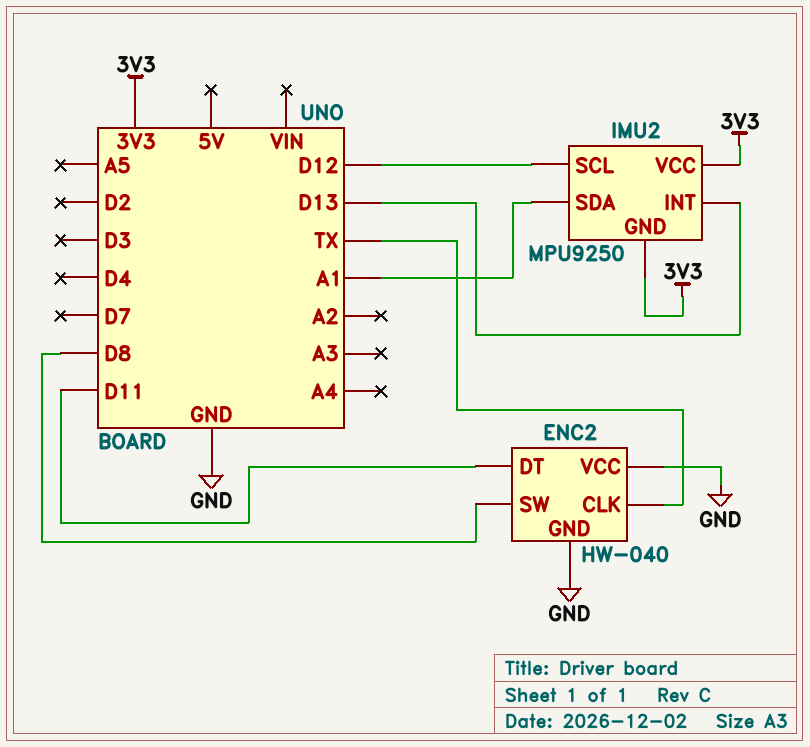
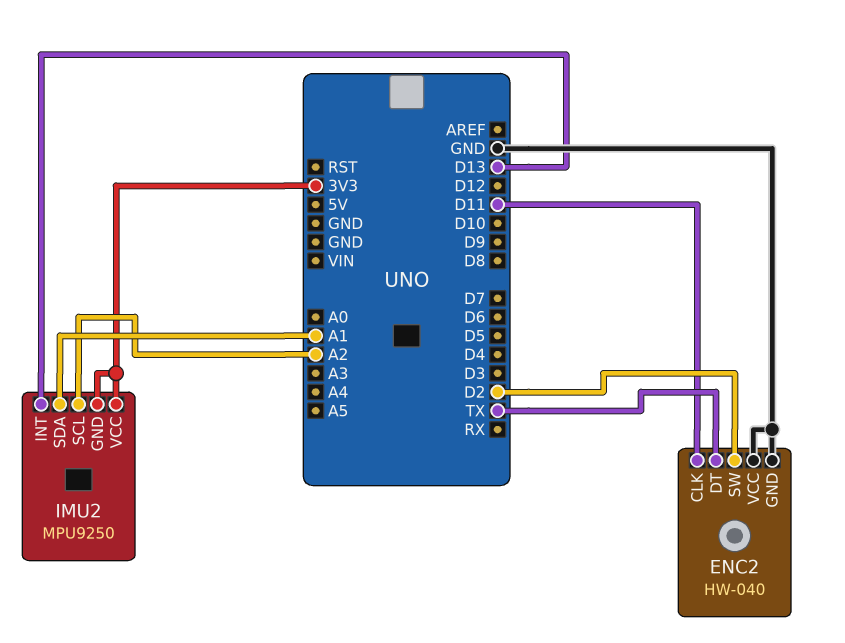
ENC2 pin CLK: TX -> D11
ENC2 pin DT: D11 -> TX
ENC2 pin SW: D8 -> D2
IMU2 pin SCL: D12 -> A2

